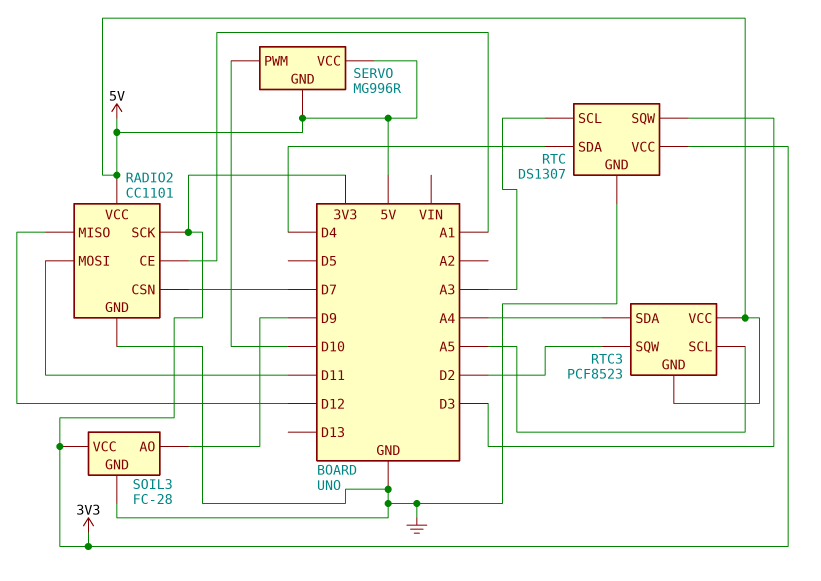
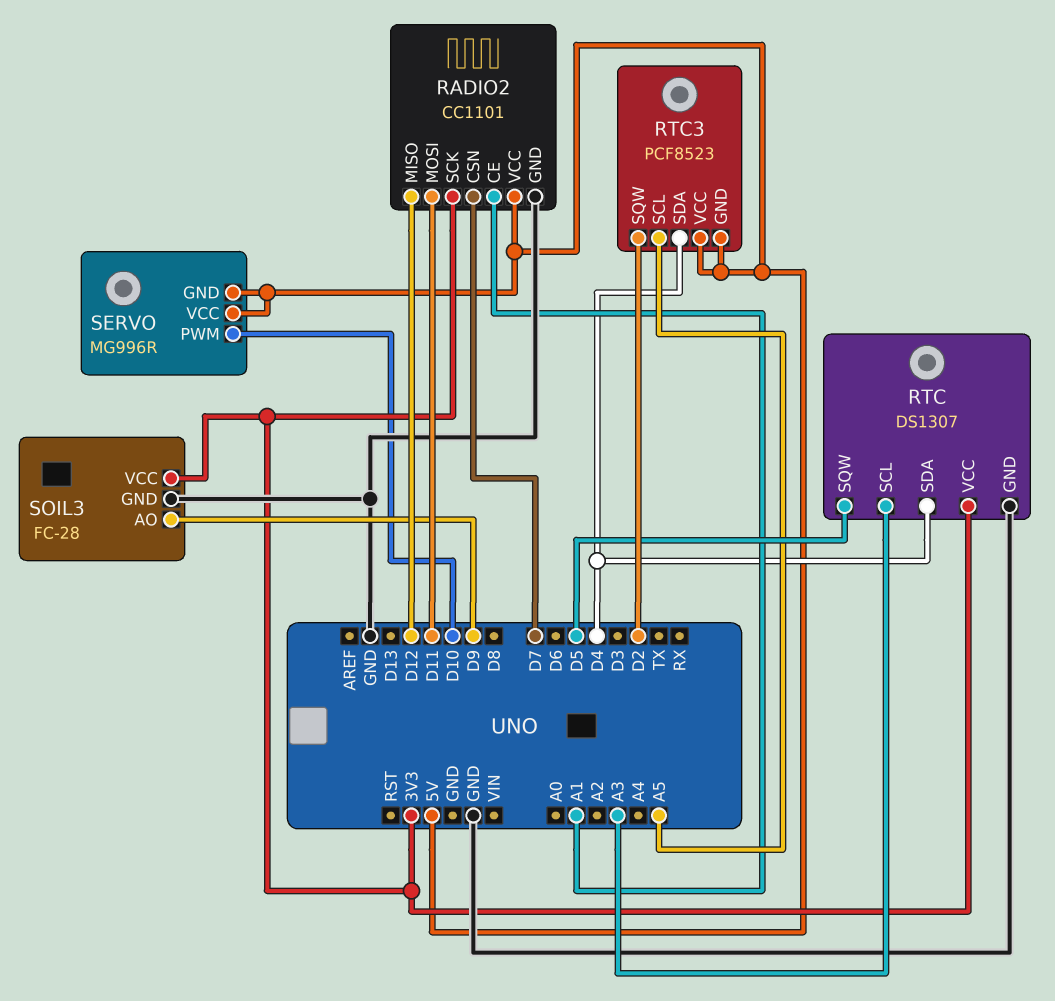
RTC pin SQW: D3 -> D5
RTC3 pin SDA: A4 -> D4

